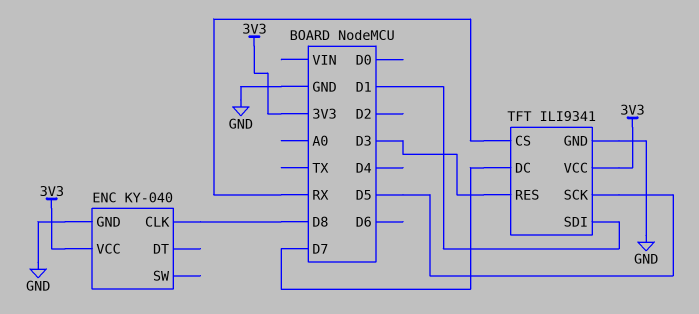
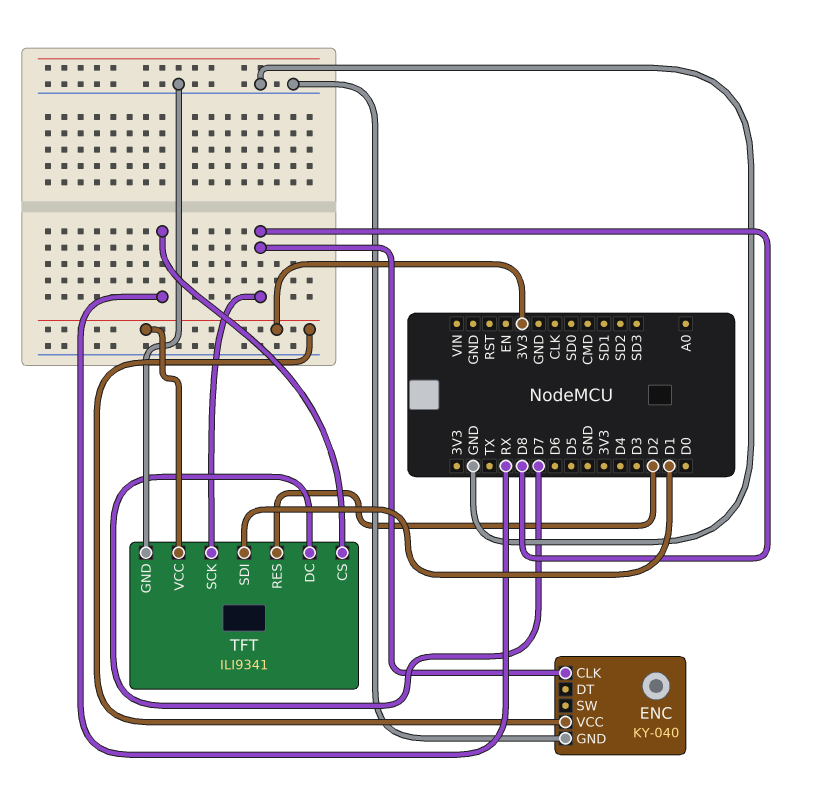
TFT pin RES: D3 -> D2
TFT pin SCK: D5 -> D8

